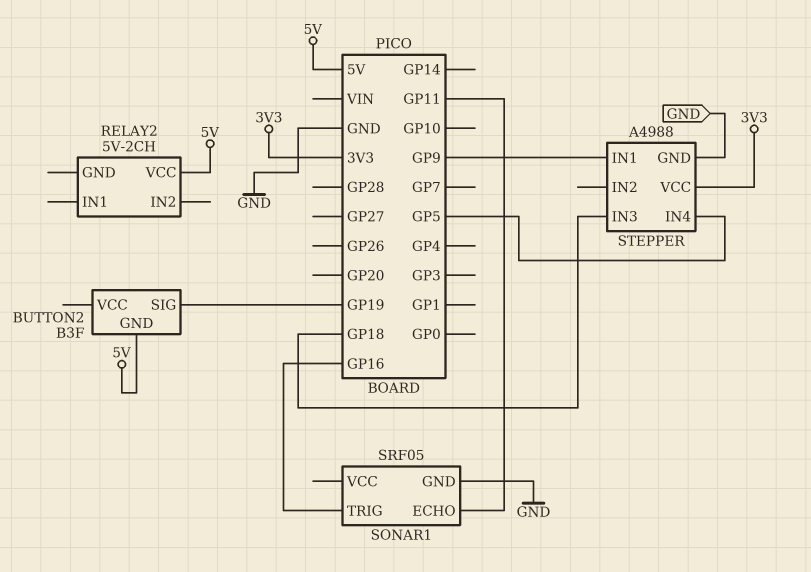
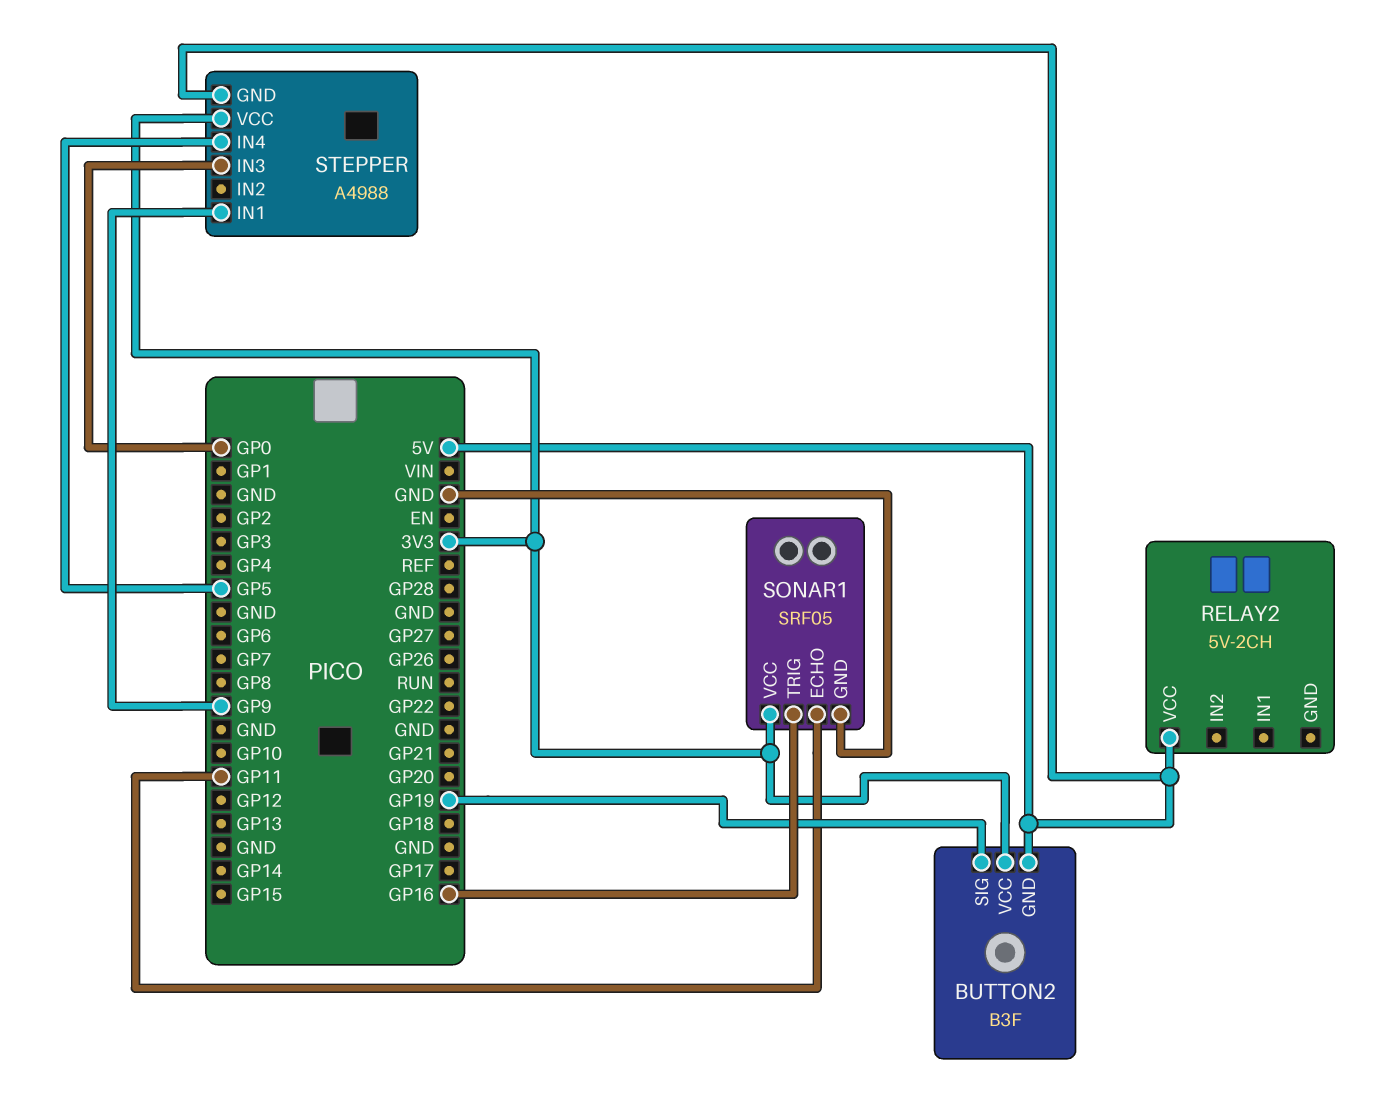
BUTTON2 pin VCC: none -> 3V3
SONAR1 pin VCC: none -> 3V3
STEPPER pin GND: GND -> 5V
STEPPER pin IN3: GP18 -> GP0

